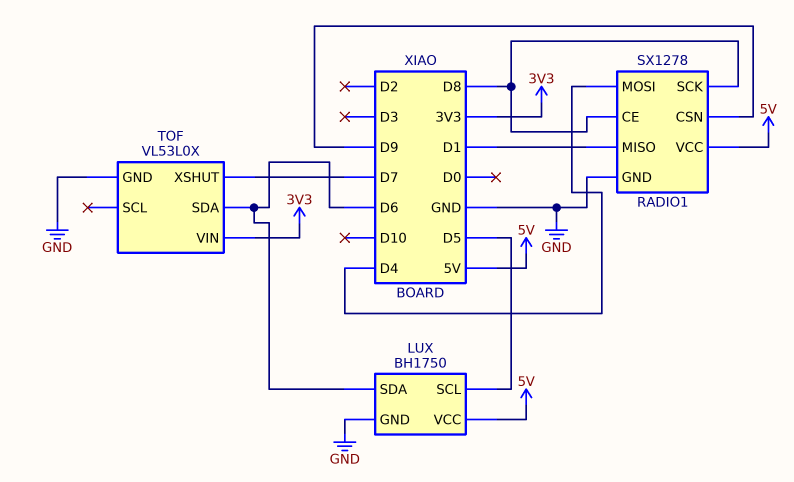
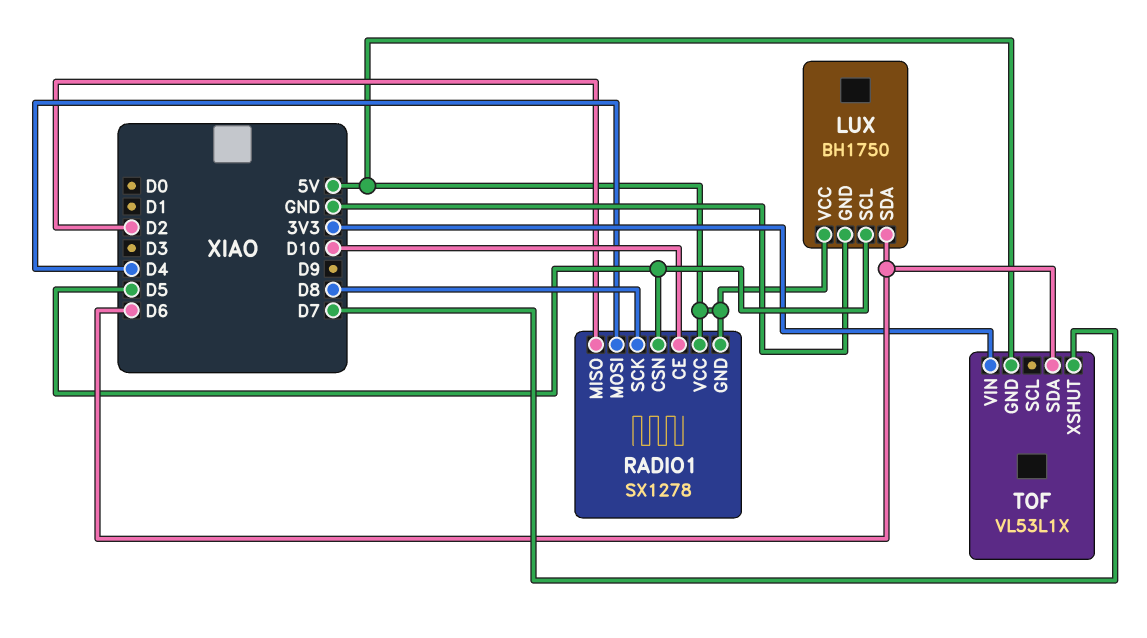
RADIO1 pin CE: D8 -> D10
RADIO1 pin CSN: D9 -> D5
RADIO1 pin GND: GND -> 5V
RADIO1 pin MISO: D1 -> D2
TOF: VL53L0X -> VL53L1X
TOF pin GND: GND -> 5V

